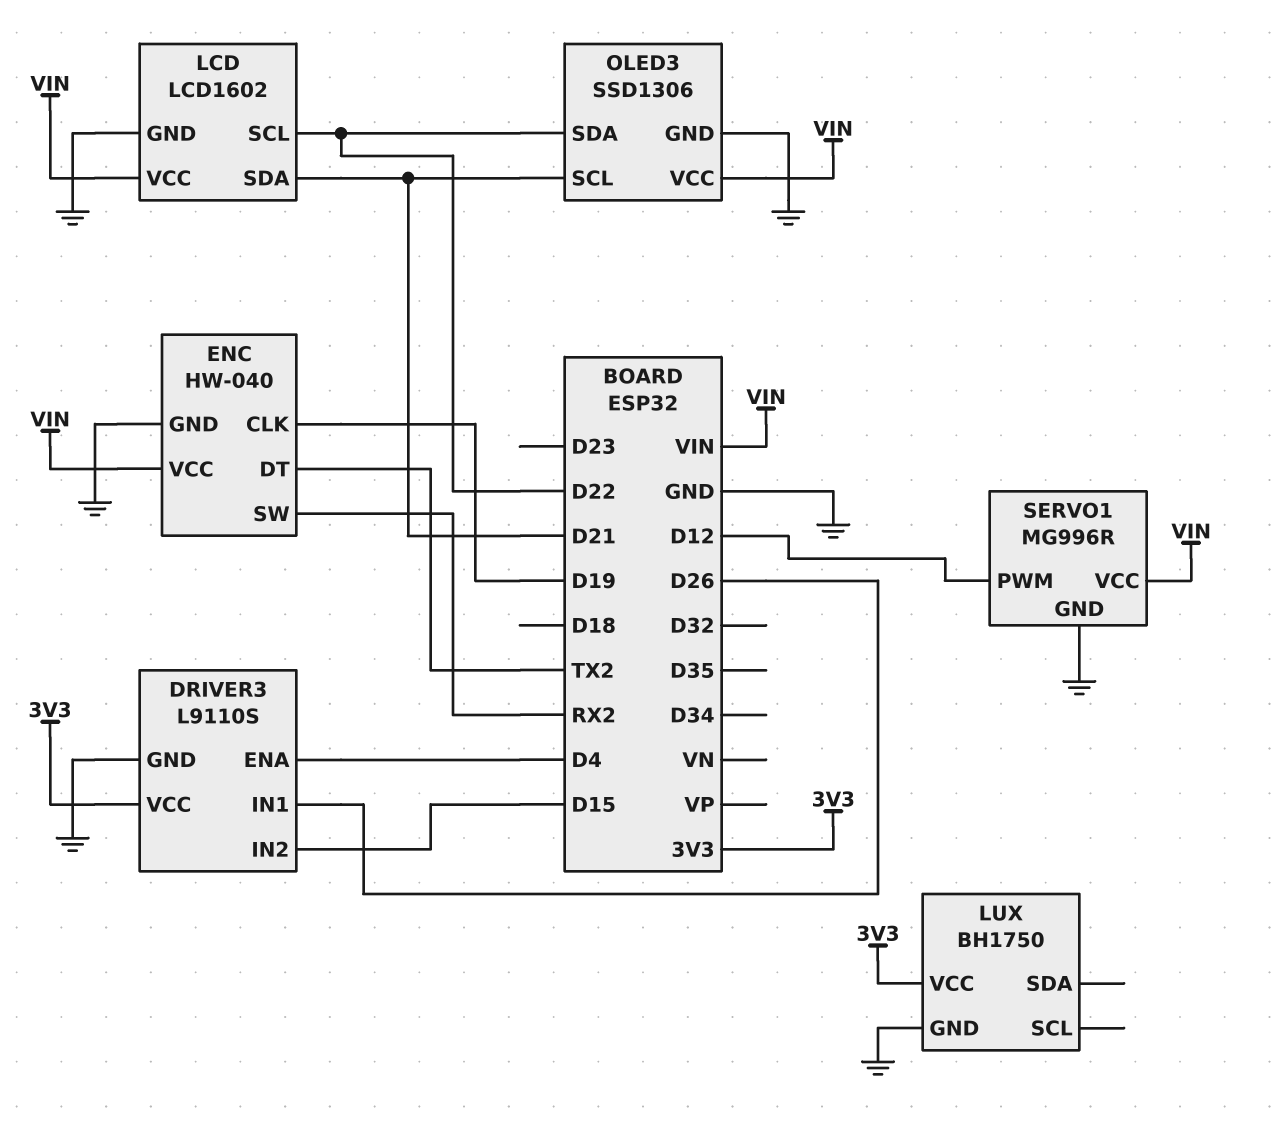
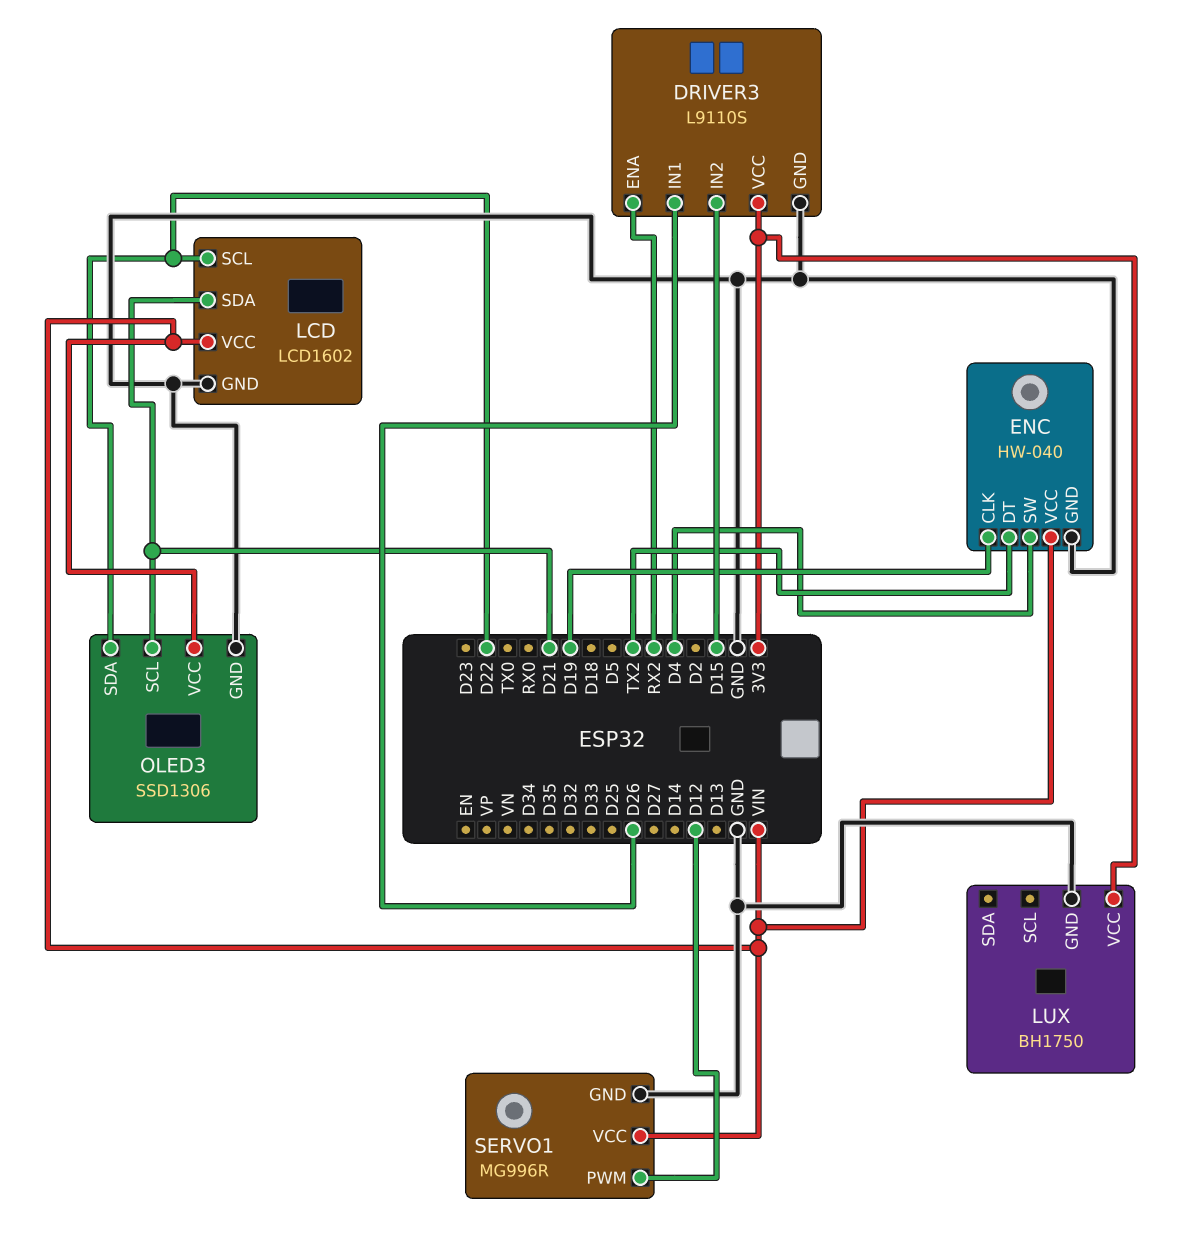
DRIVER3 pin ENA: D4 -> RX2
ENC pin SW: RX2 -> D4

